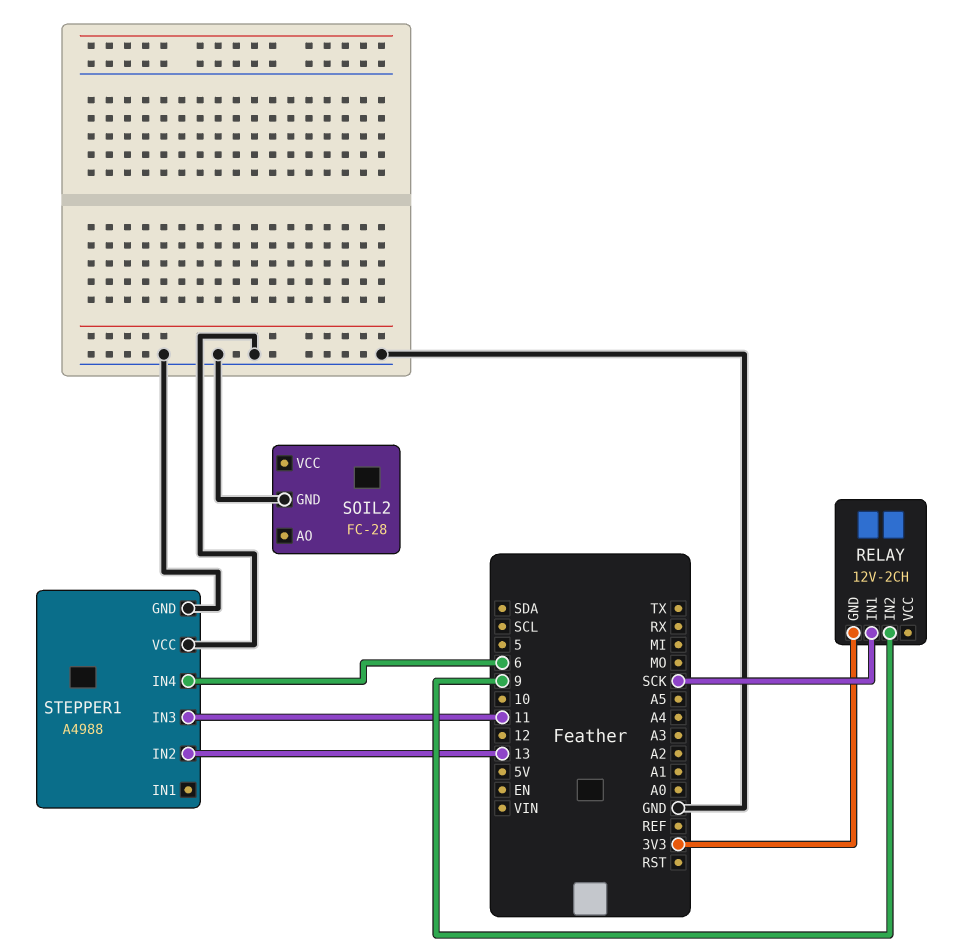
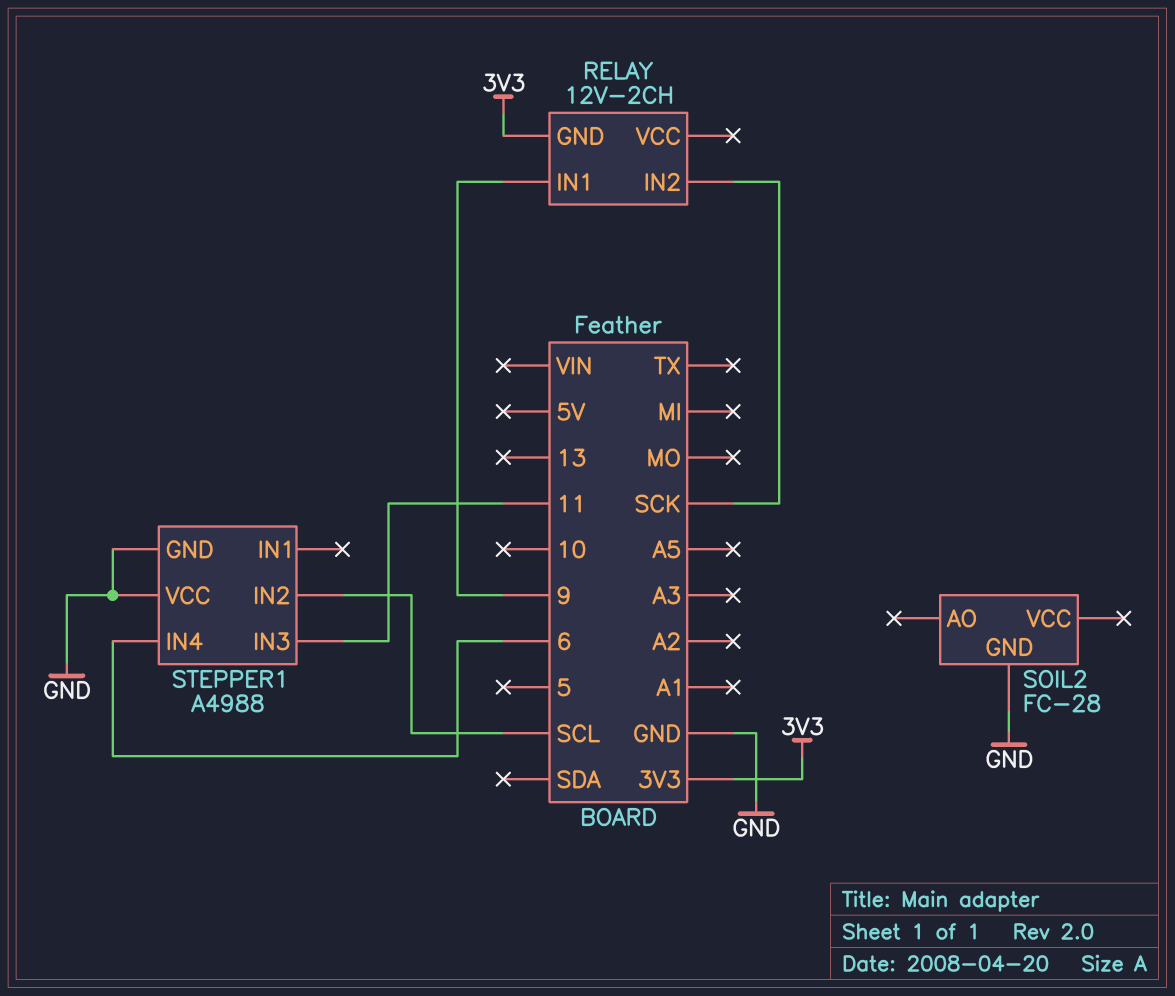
RELAY pin IN1: SCK -> 9
RELAY pin IN2: 9 -> SCK
STEPPER1 pin IN2: 13 -> SCL

